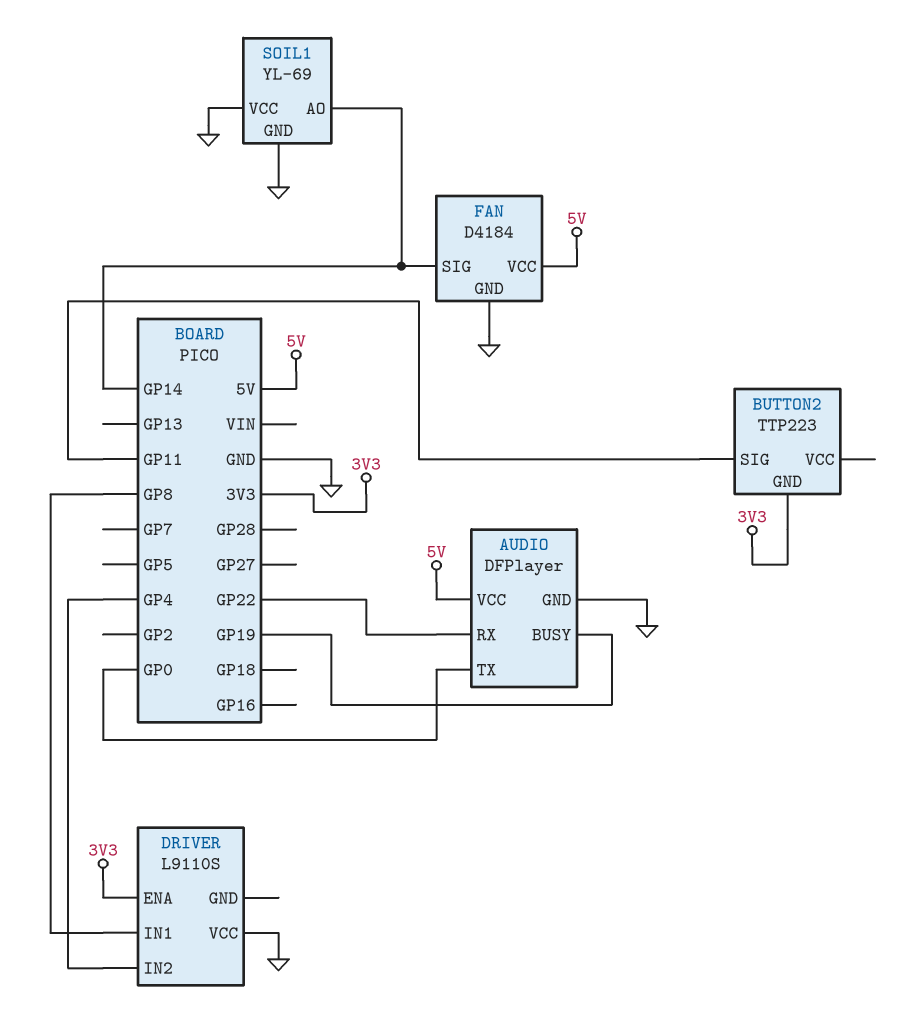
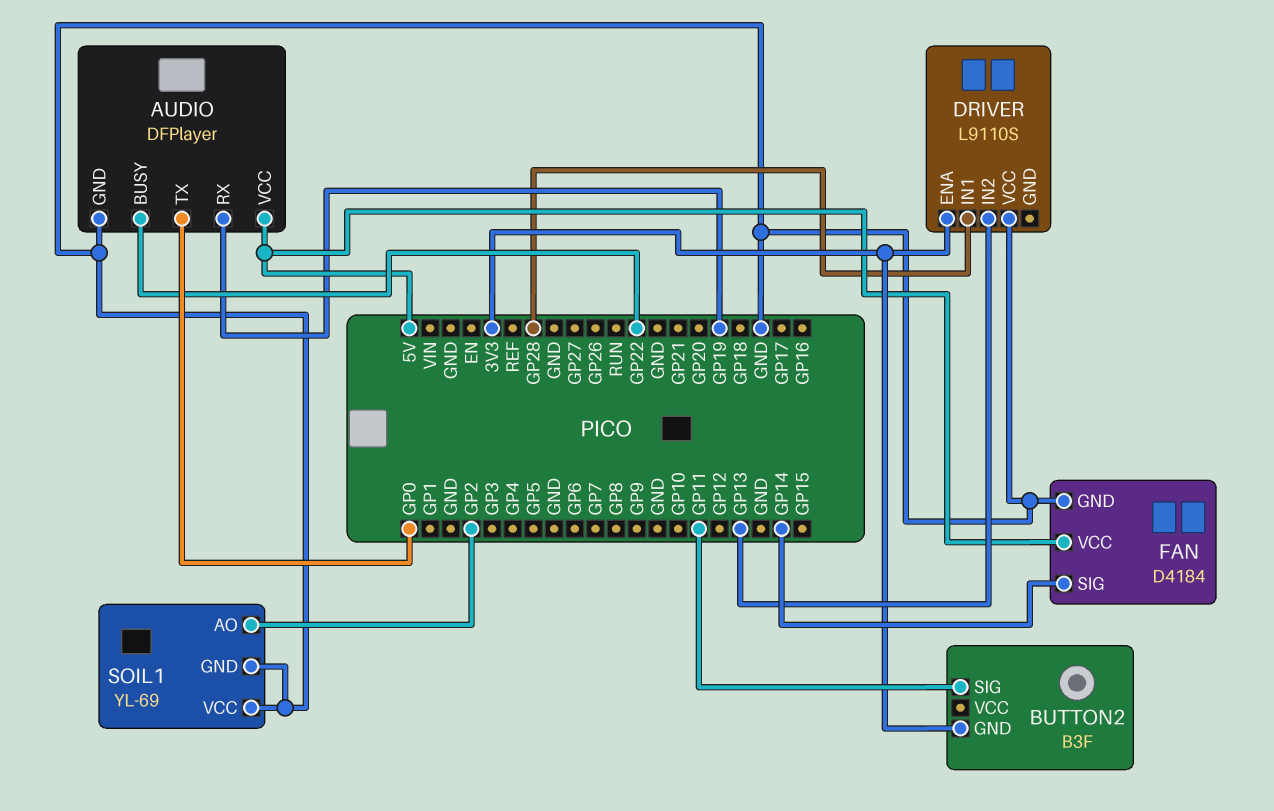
AUDIO pin BUSY: GP19 -> GP22
AUDIO pin RX: GP22 -> GP19
BUTTON2: TTP223 -> B3F
DRIVER pin IN1: GP8 -> GP28
DRIVER pin IN2: GP4 -> GP13
SOIL1 pin AO: GP14 -> GP2

